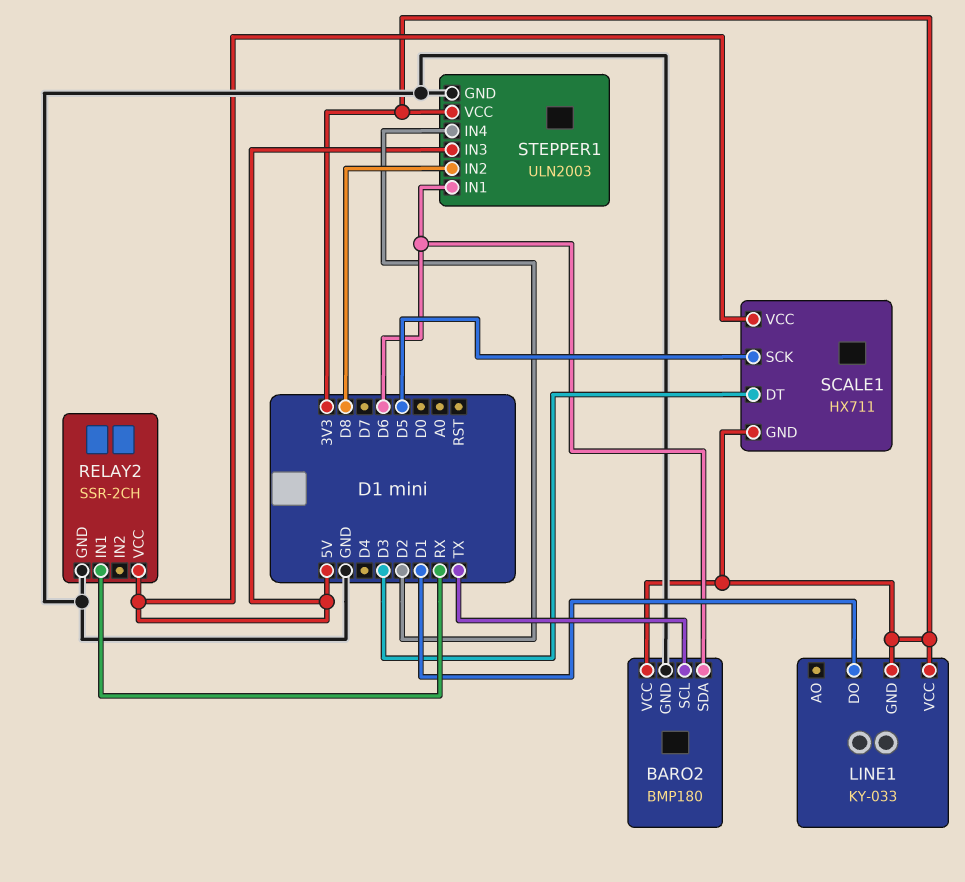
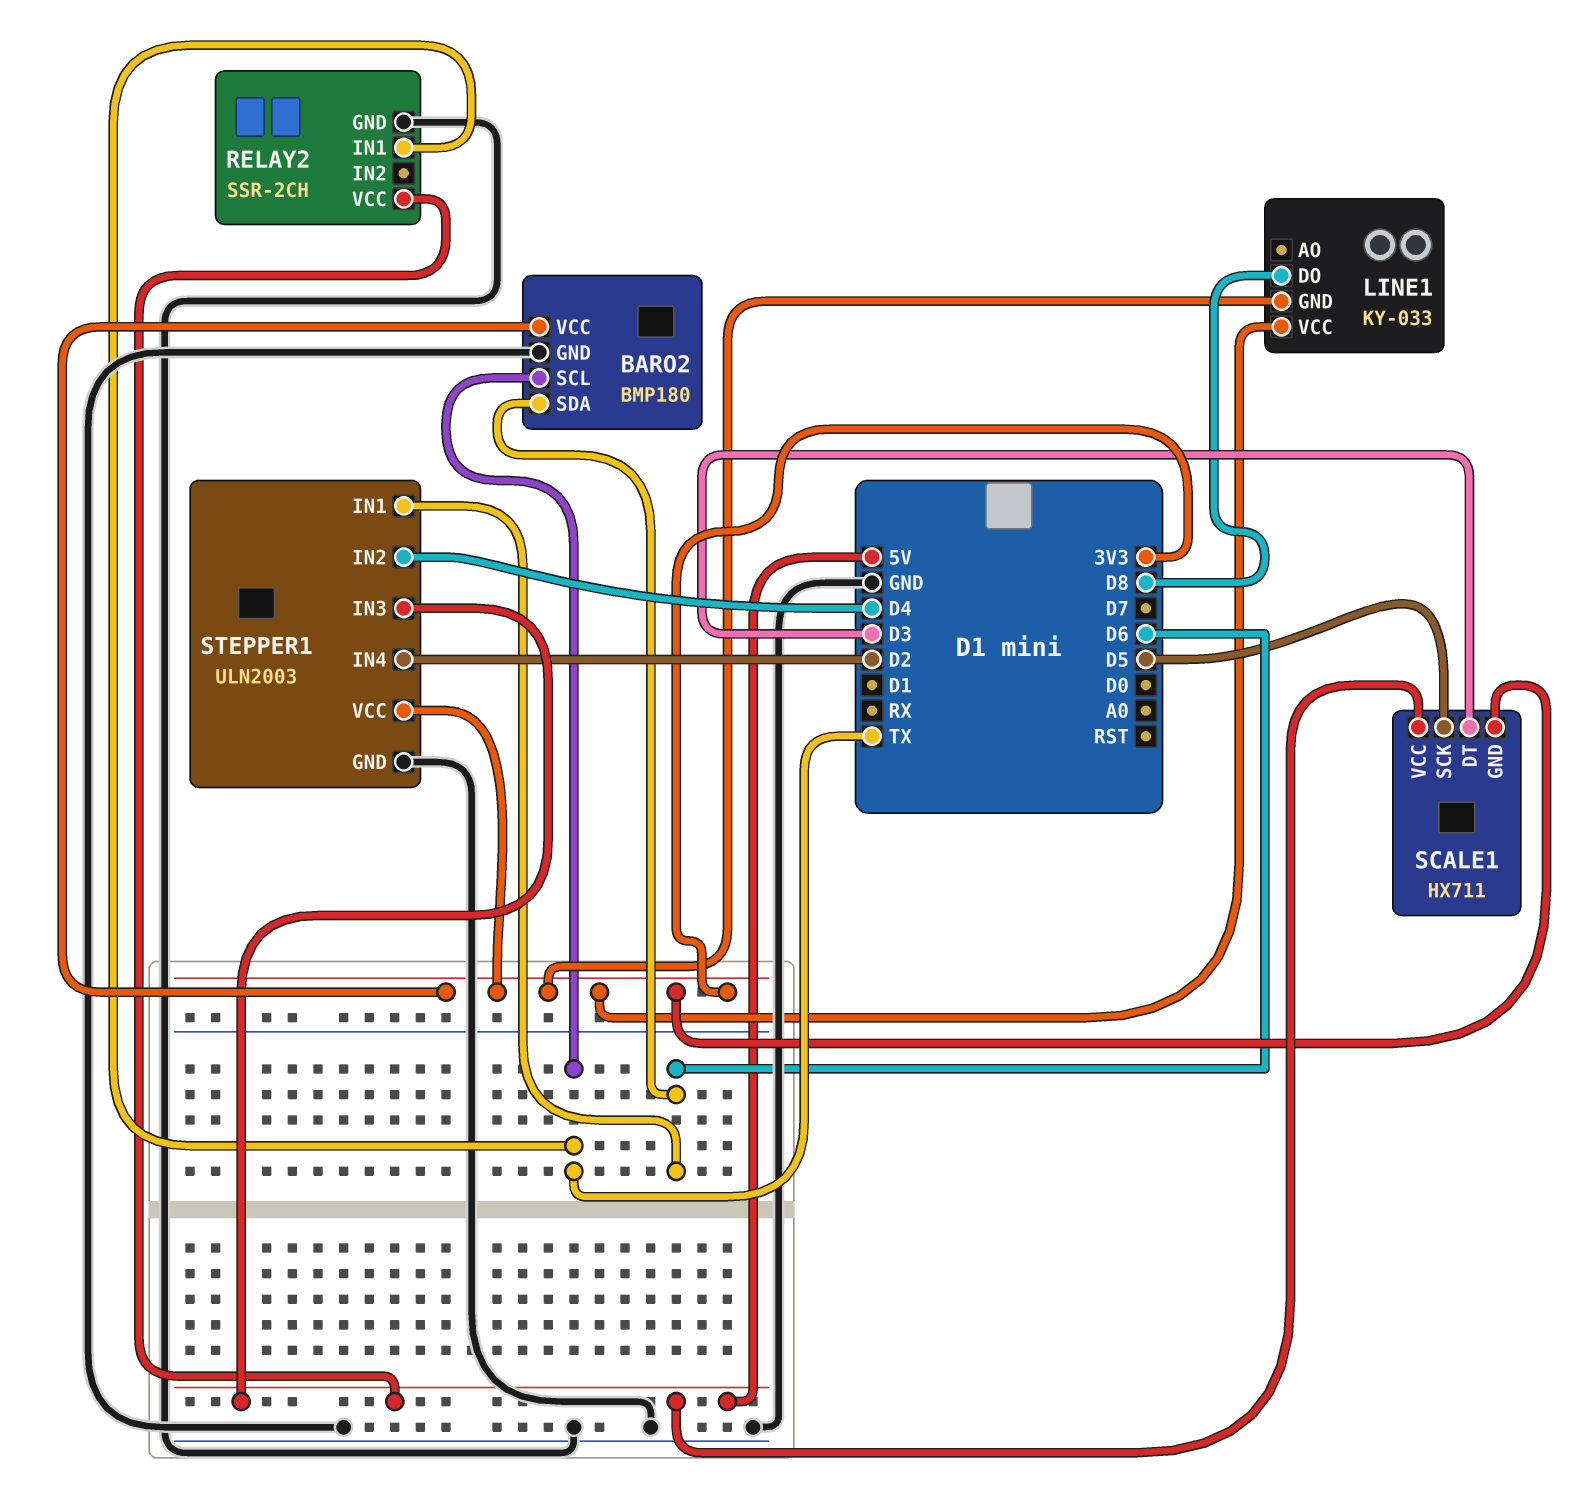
LINE1 pin DO: D1 -> D8
RELAY2 pin IN1: RX -> TX
STEPPER1 pin IN2: D8 -> D4

